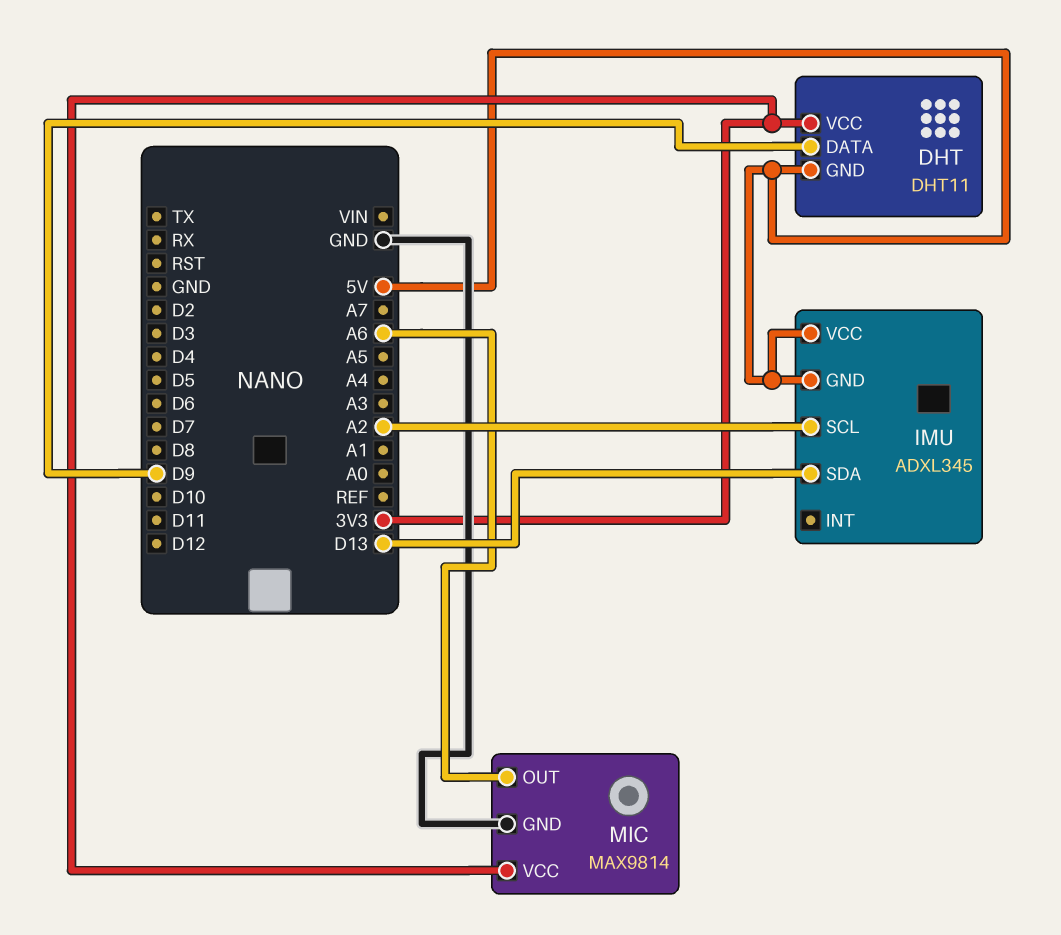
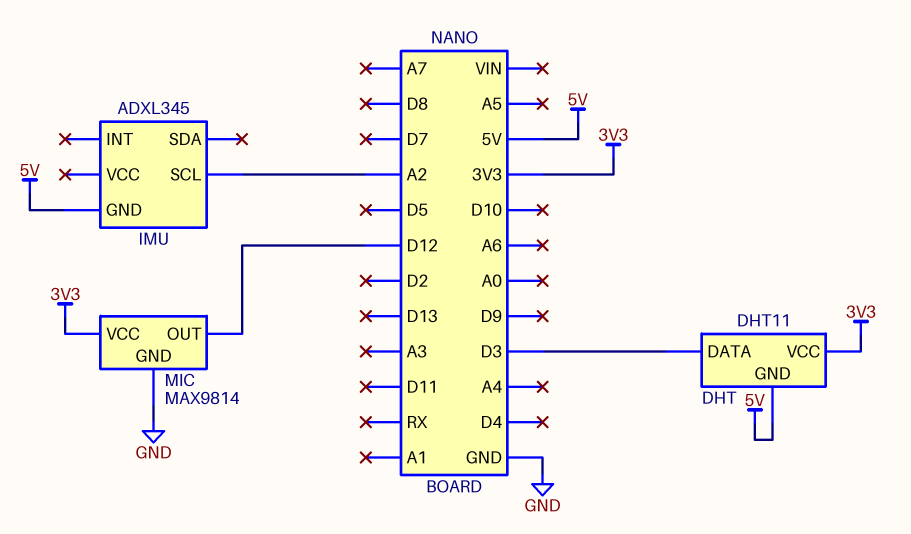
DHT pin DATA: D9 -> D3
IMU pin SDA: D13 -> none
IMU pin VCC: 5V -> none
MIC pin OUT: A6 -> D12

